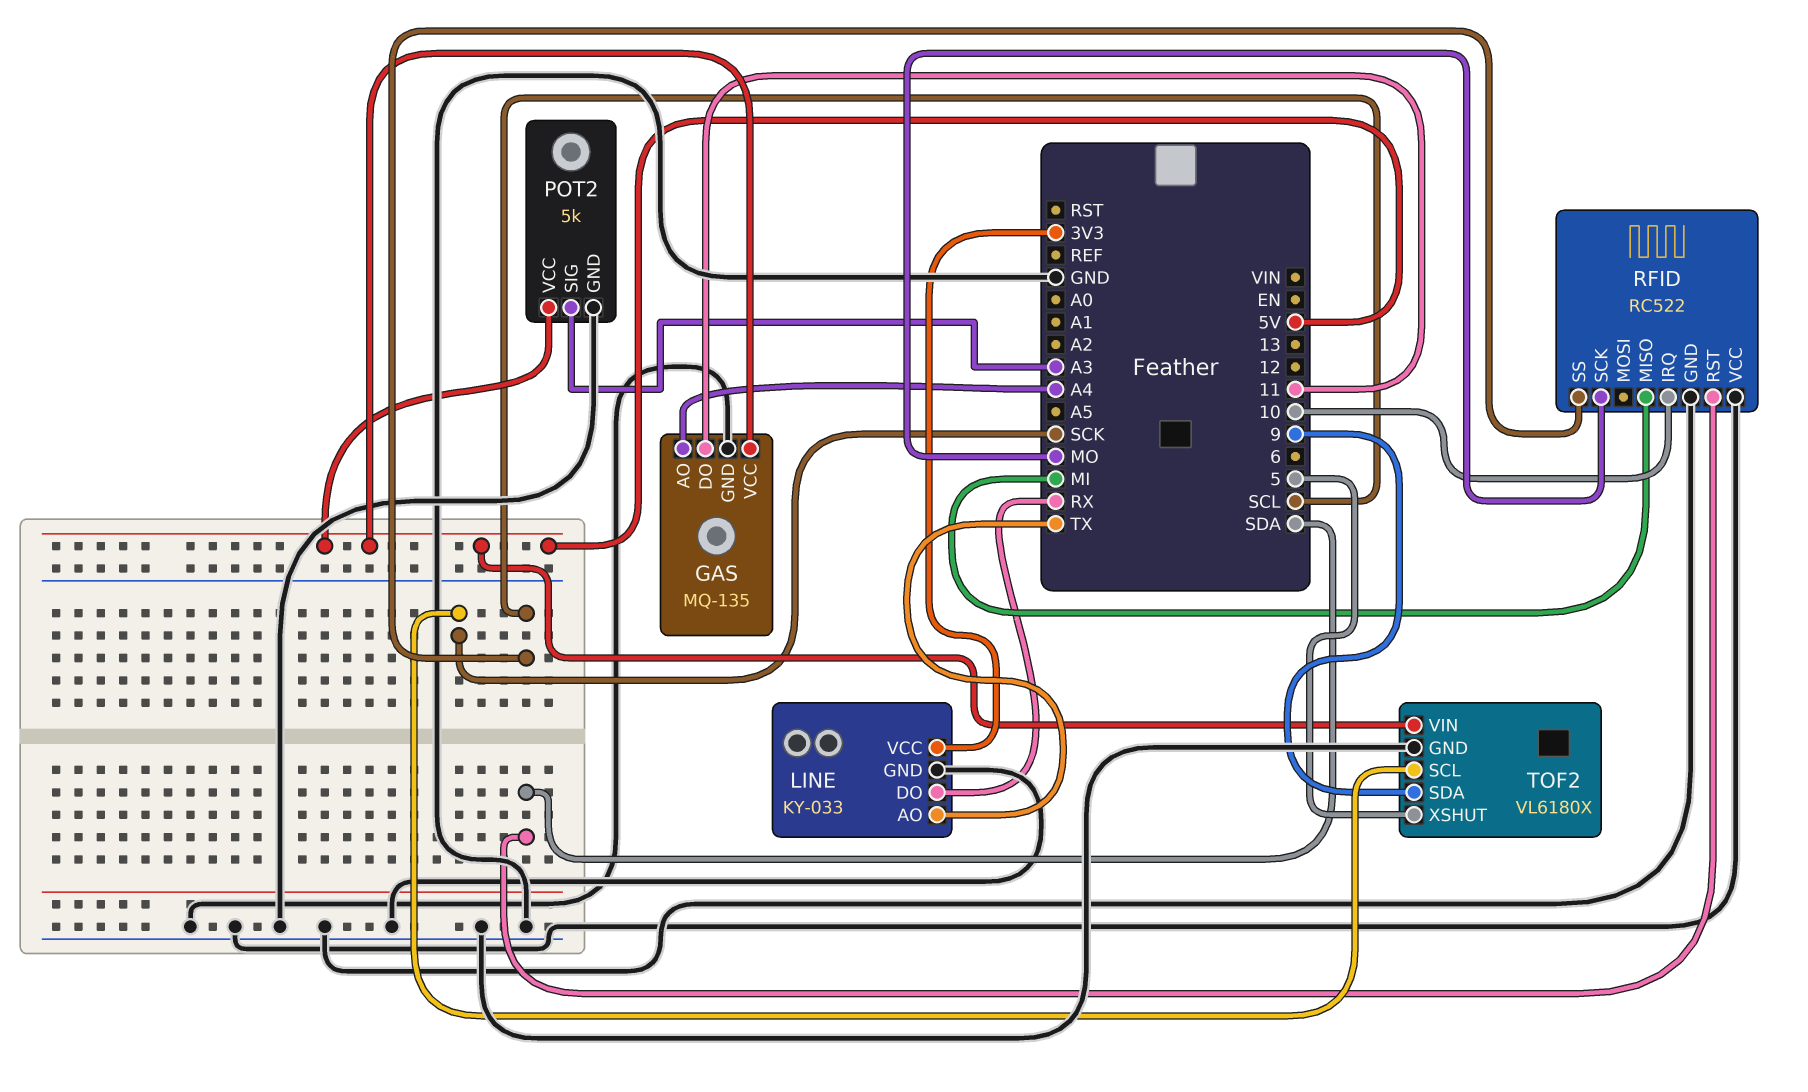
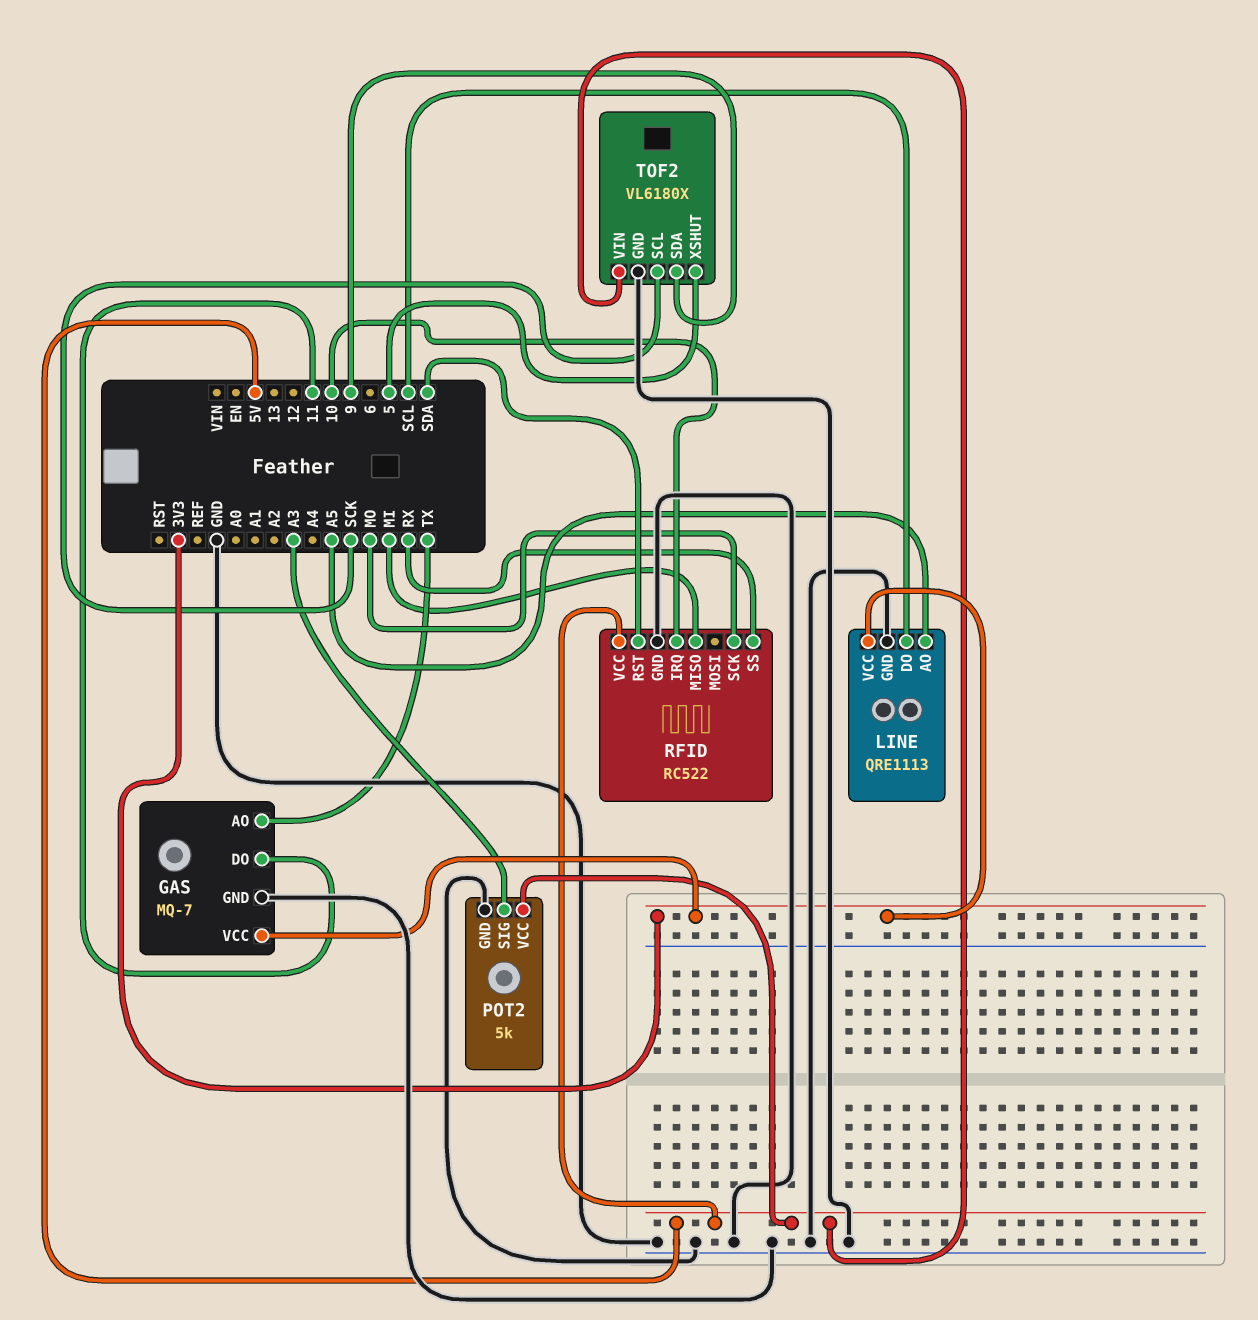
GAS: MQ-135 -> MQ-7
GAS pin AO: A4 -> TX
GAS pin VCC: 5V -> 3V3
LINE: KY-033 -> QRE1113
LINE pin AO: TX -> A5
LINE pin DO: RX -> SCL
RFID pin SS: SCL -> RX
RFID pin VCC: GND -> 5V

